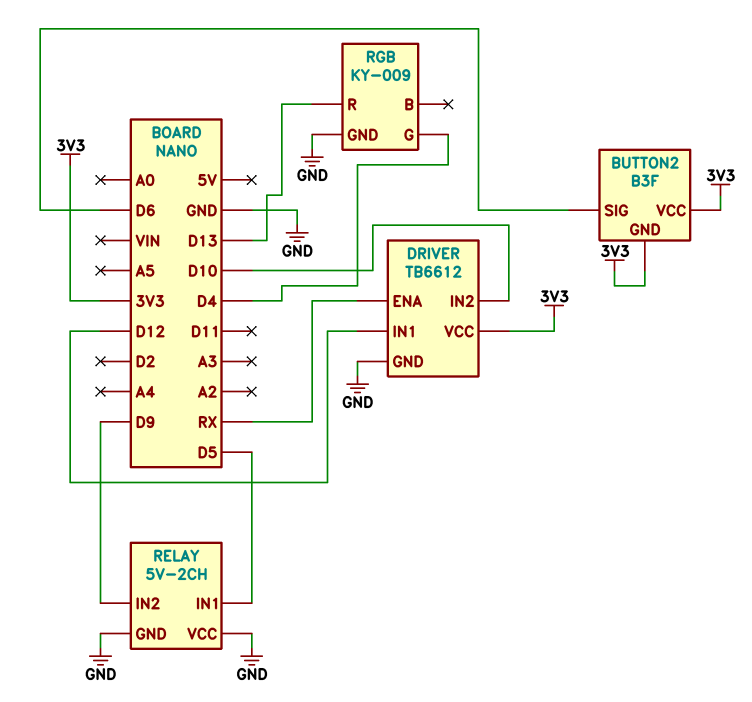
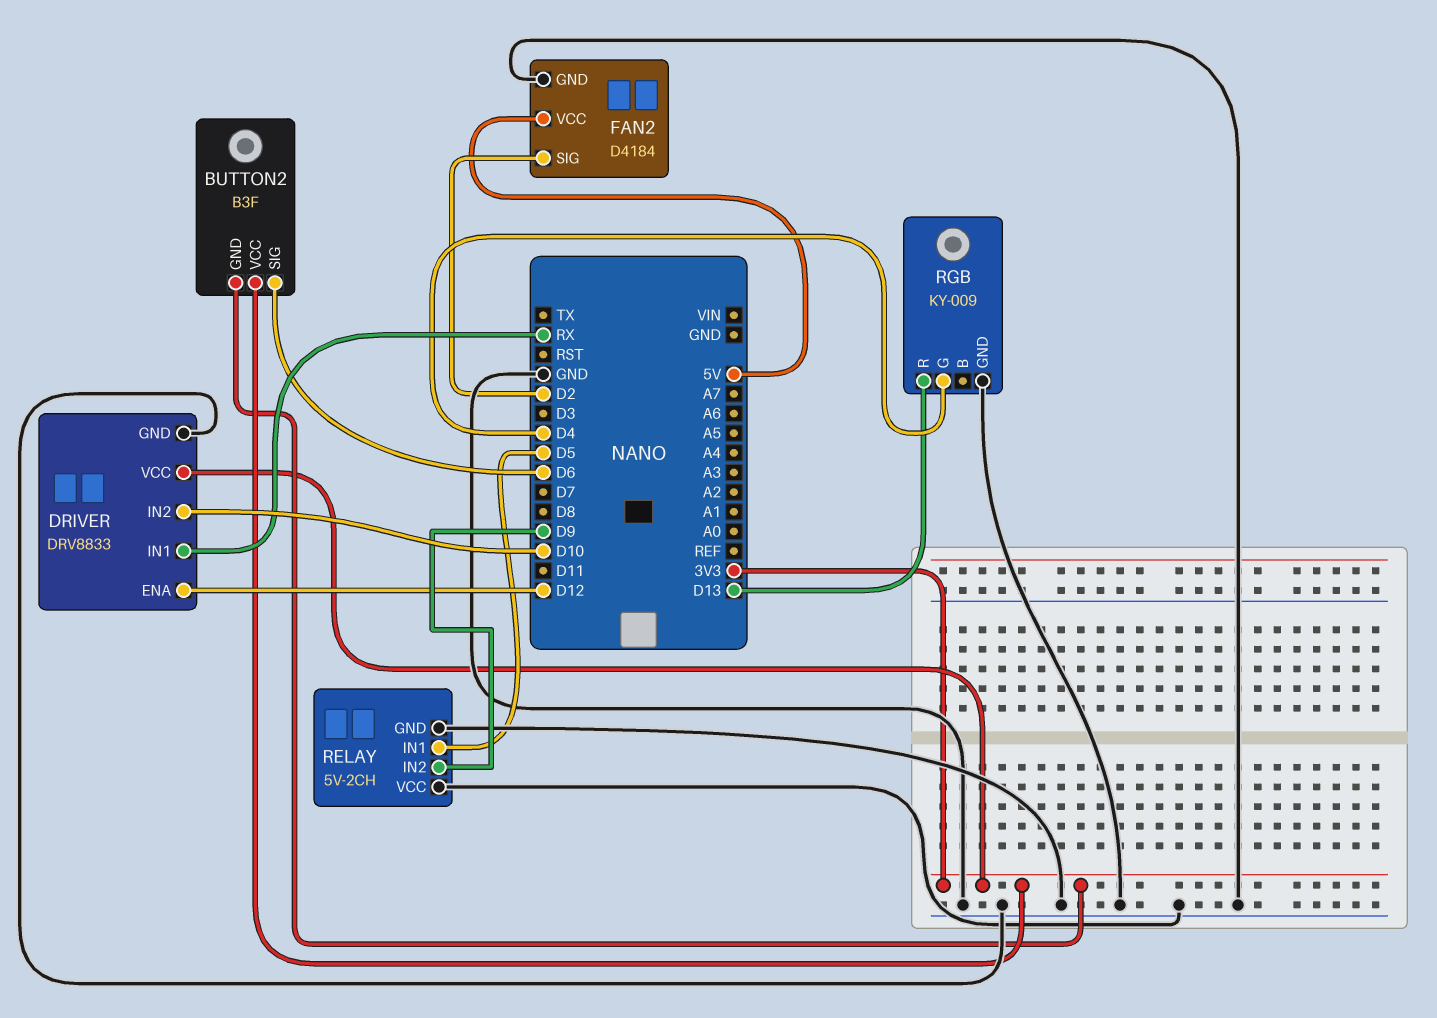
DRIVER: TB6612 -> DRV8833
DRIVER pin ENA: RX -> D12
DRIVER pin IN1: D12 -> RX
FAN2: none -> D4184
FAN2 pin GND: none -> GND
FAN2 pin SIG: none -> D2
FAN2 pin VCC: none -> 5V

